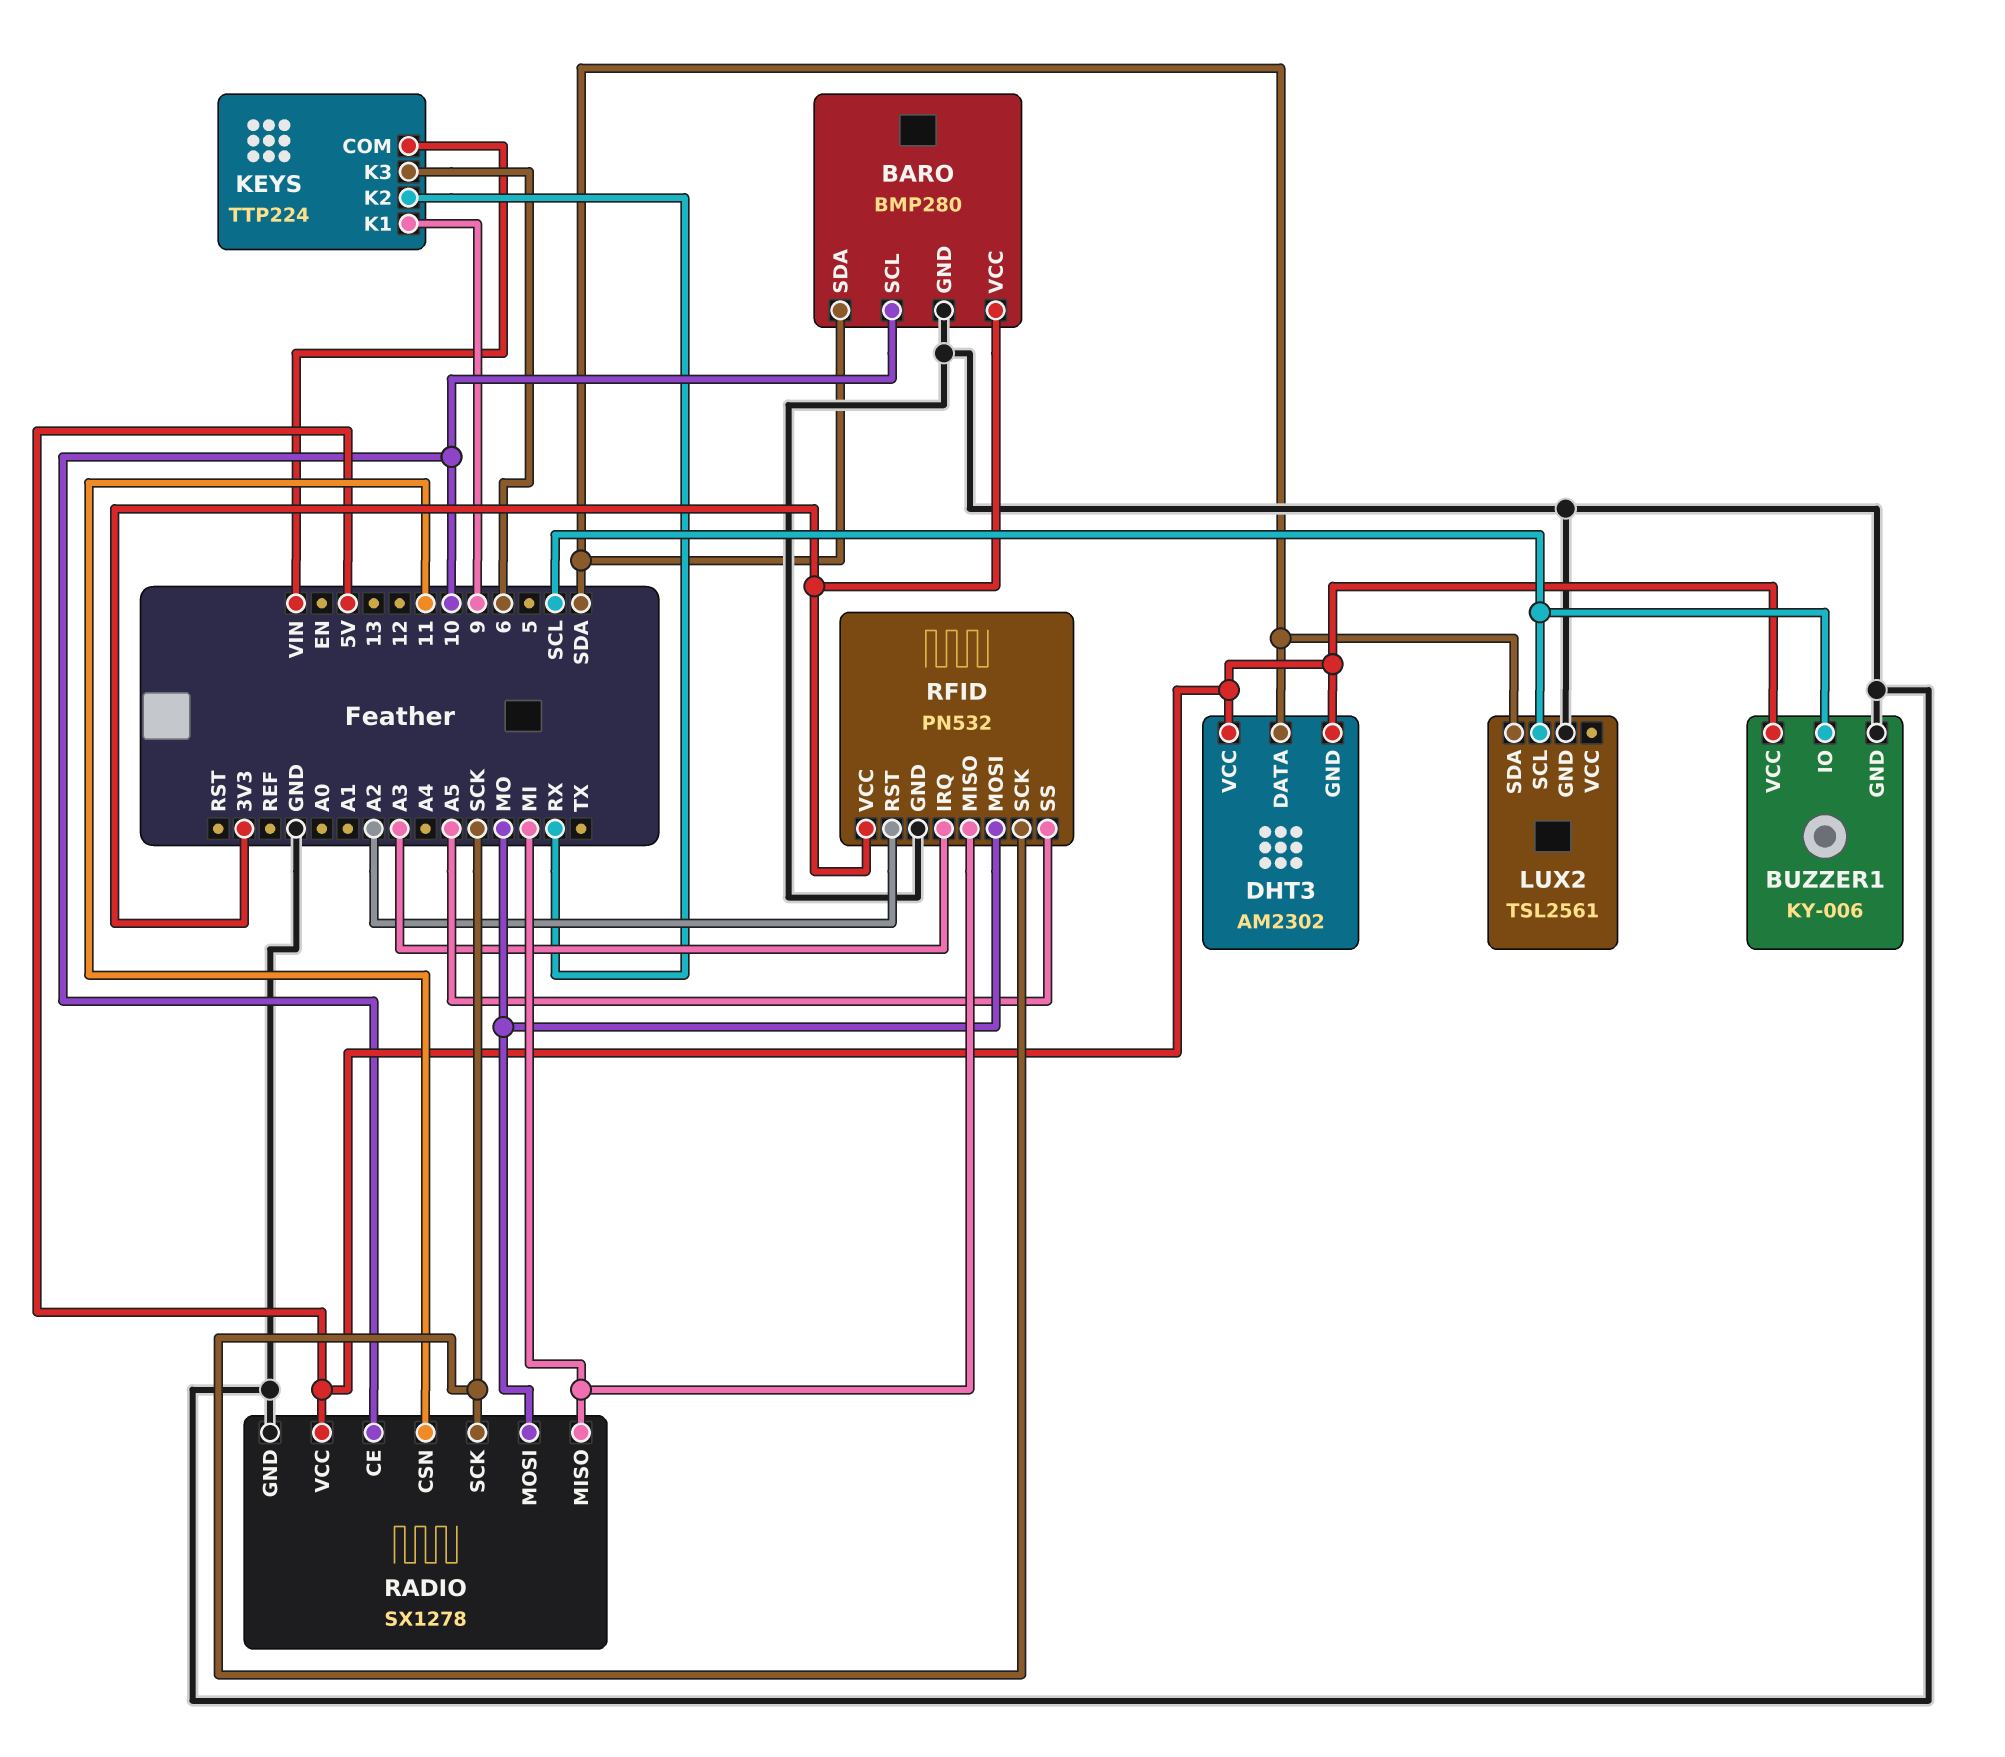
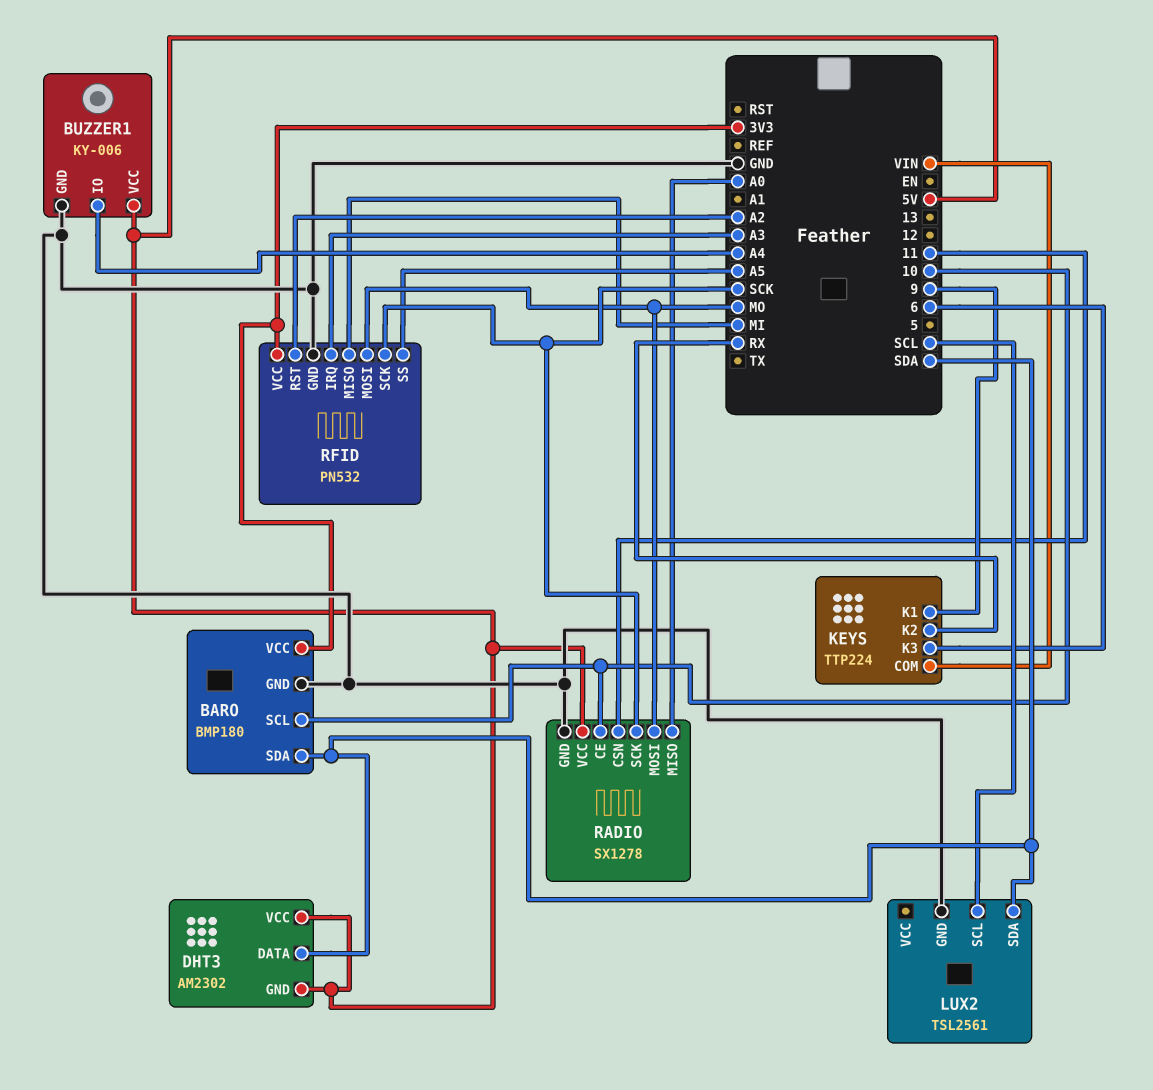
BARO: BMP280 -> BMP180
BUZZER1 pin IO: SCL -> A4
RADIO pin MISO: MI -> A0

